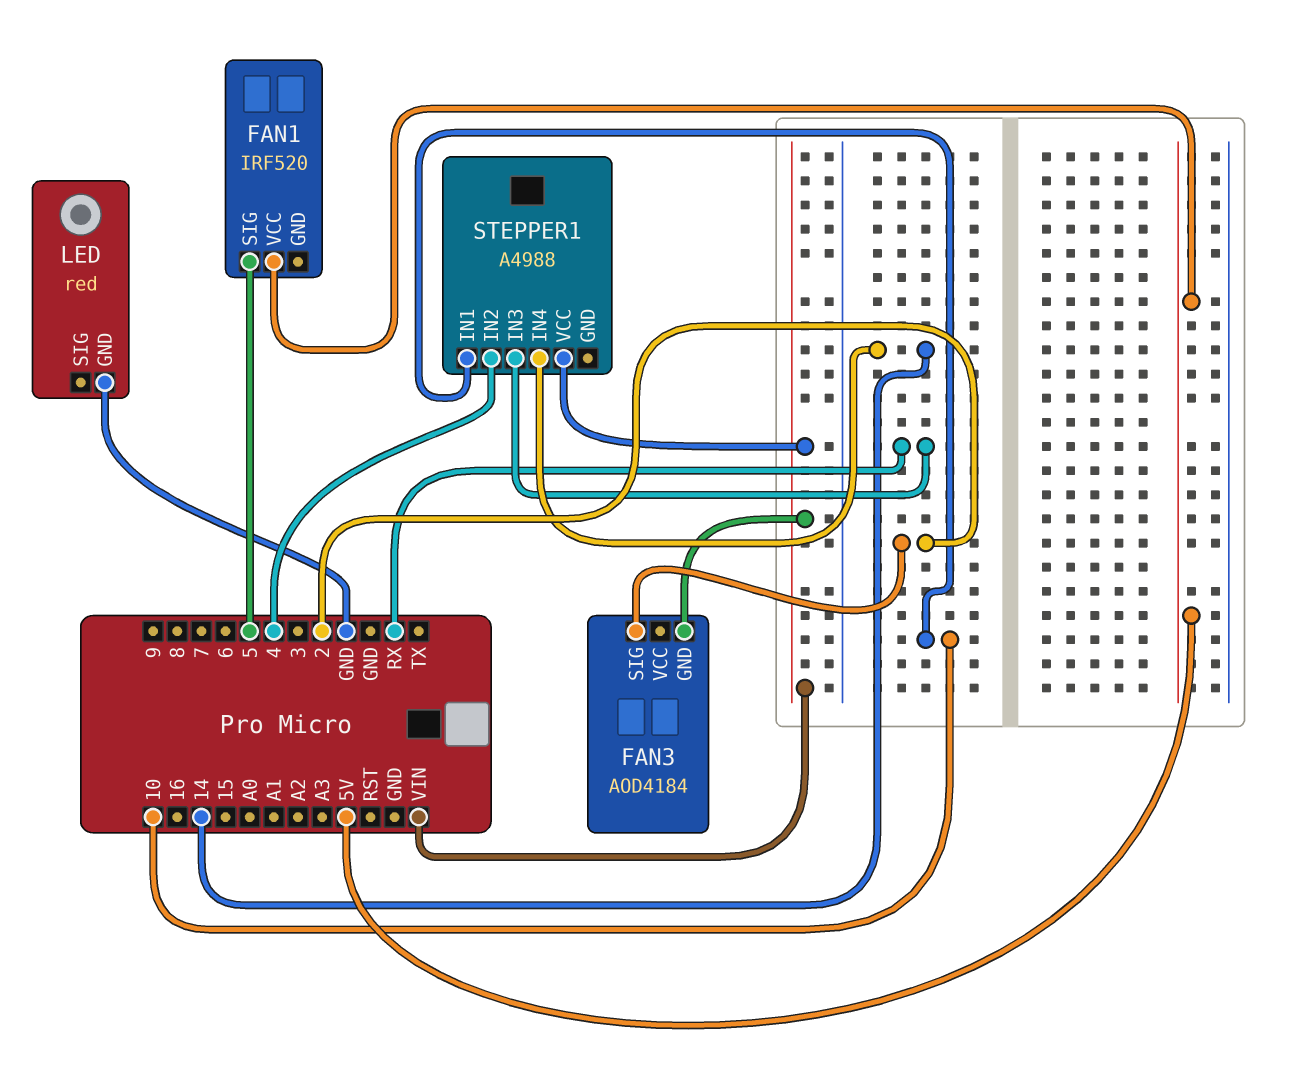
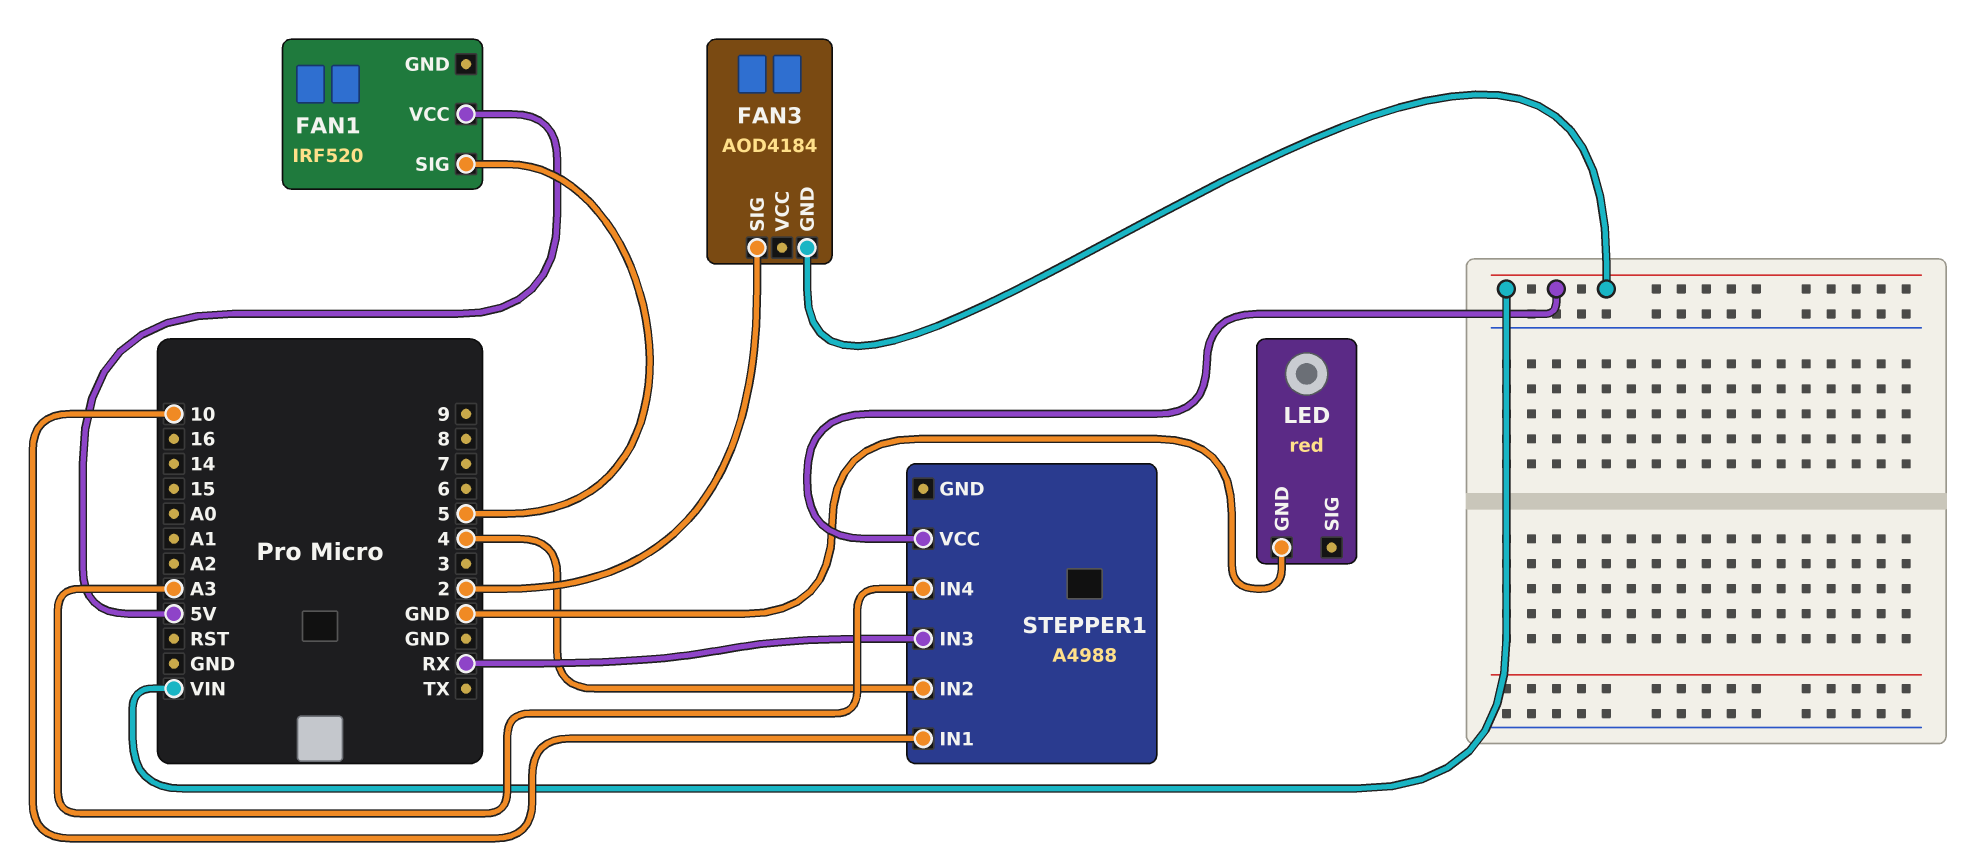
STEPPER1 pin IN4: 14 -> A3

